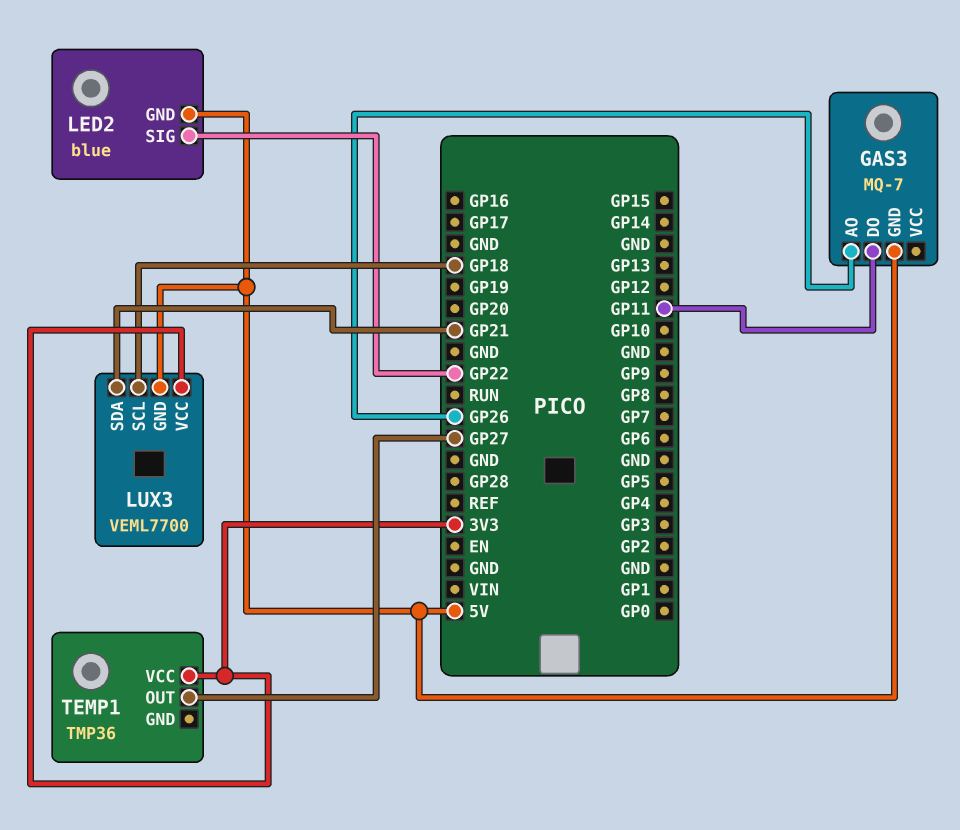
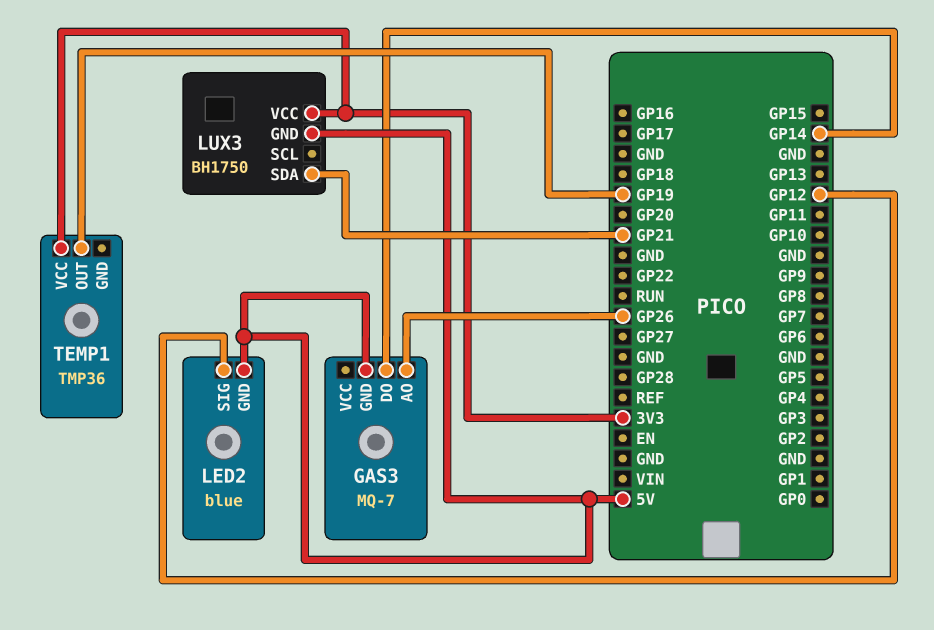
GAS3 pin DO: GP11 -> GP14
LED2 pin SIG: GP22 -> GP12
LUX3: VEML7700 -> BH1750
LUX3 pin SCL: GP18 -> none
TEMP1 pin OUT: GP27 -> GP19

